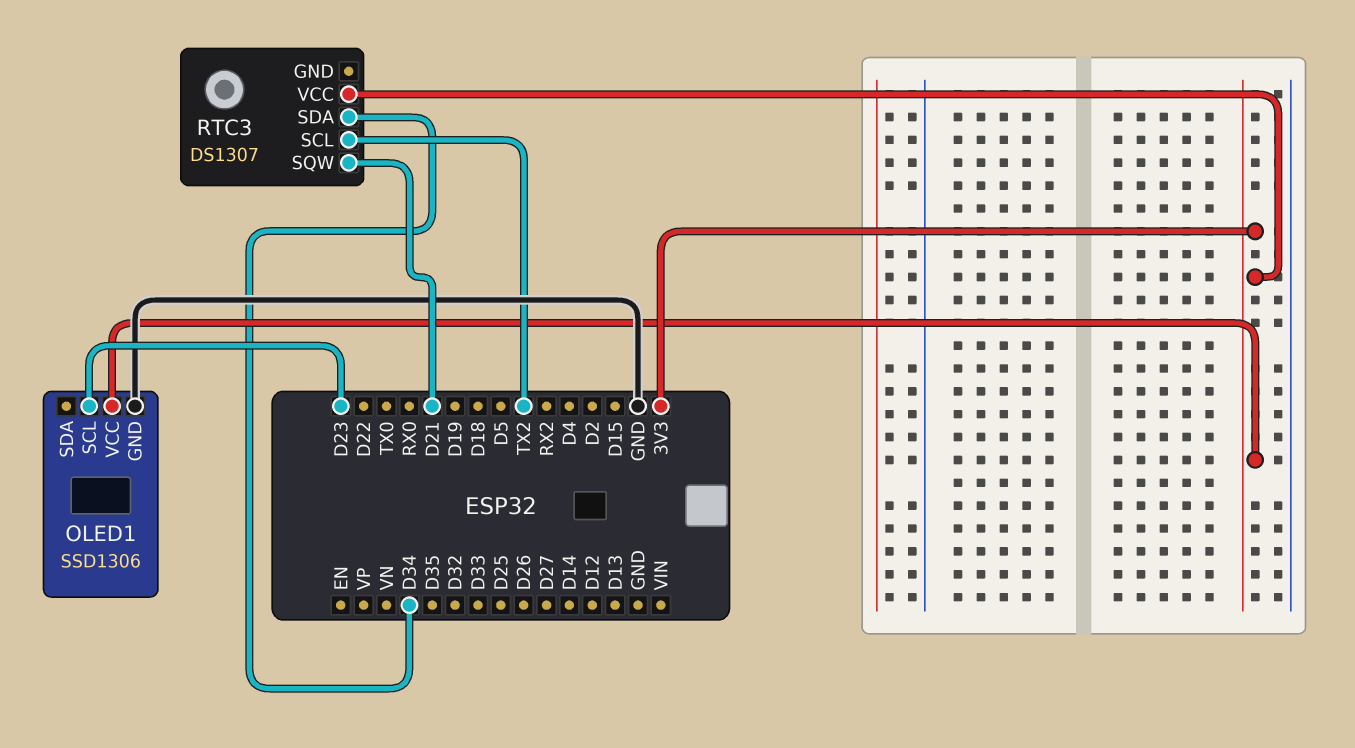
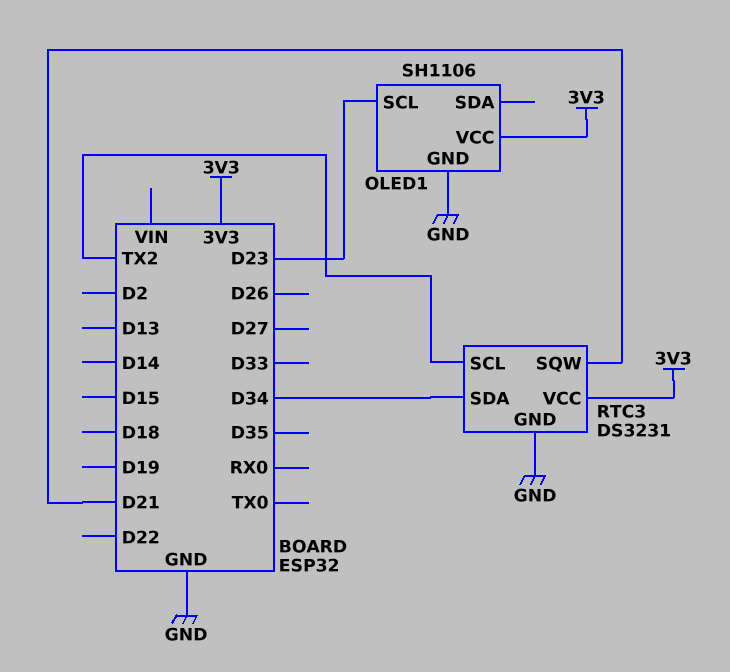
OLED1: SSD1306 -> SH1106
RTC3: DS1307 -> DS3231
RTC3 pin GND: none -> GND

